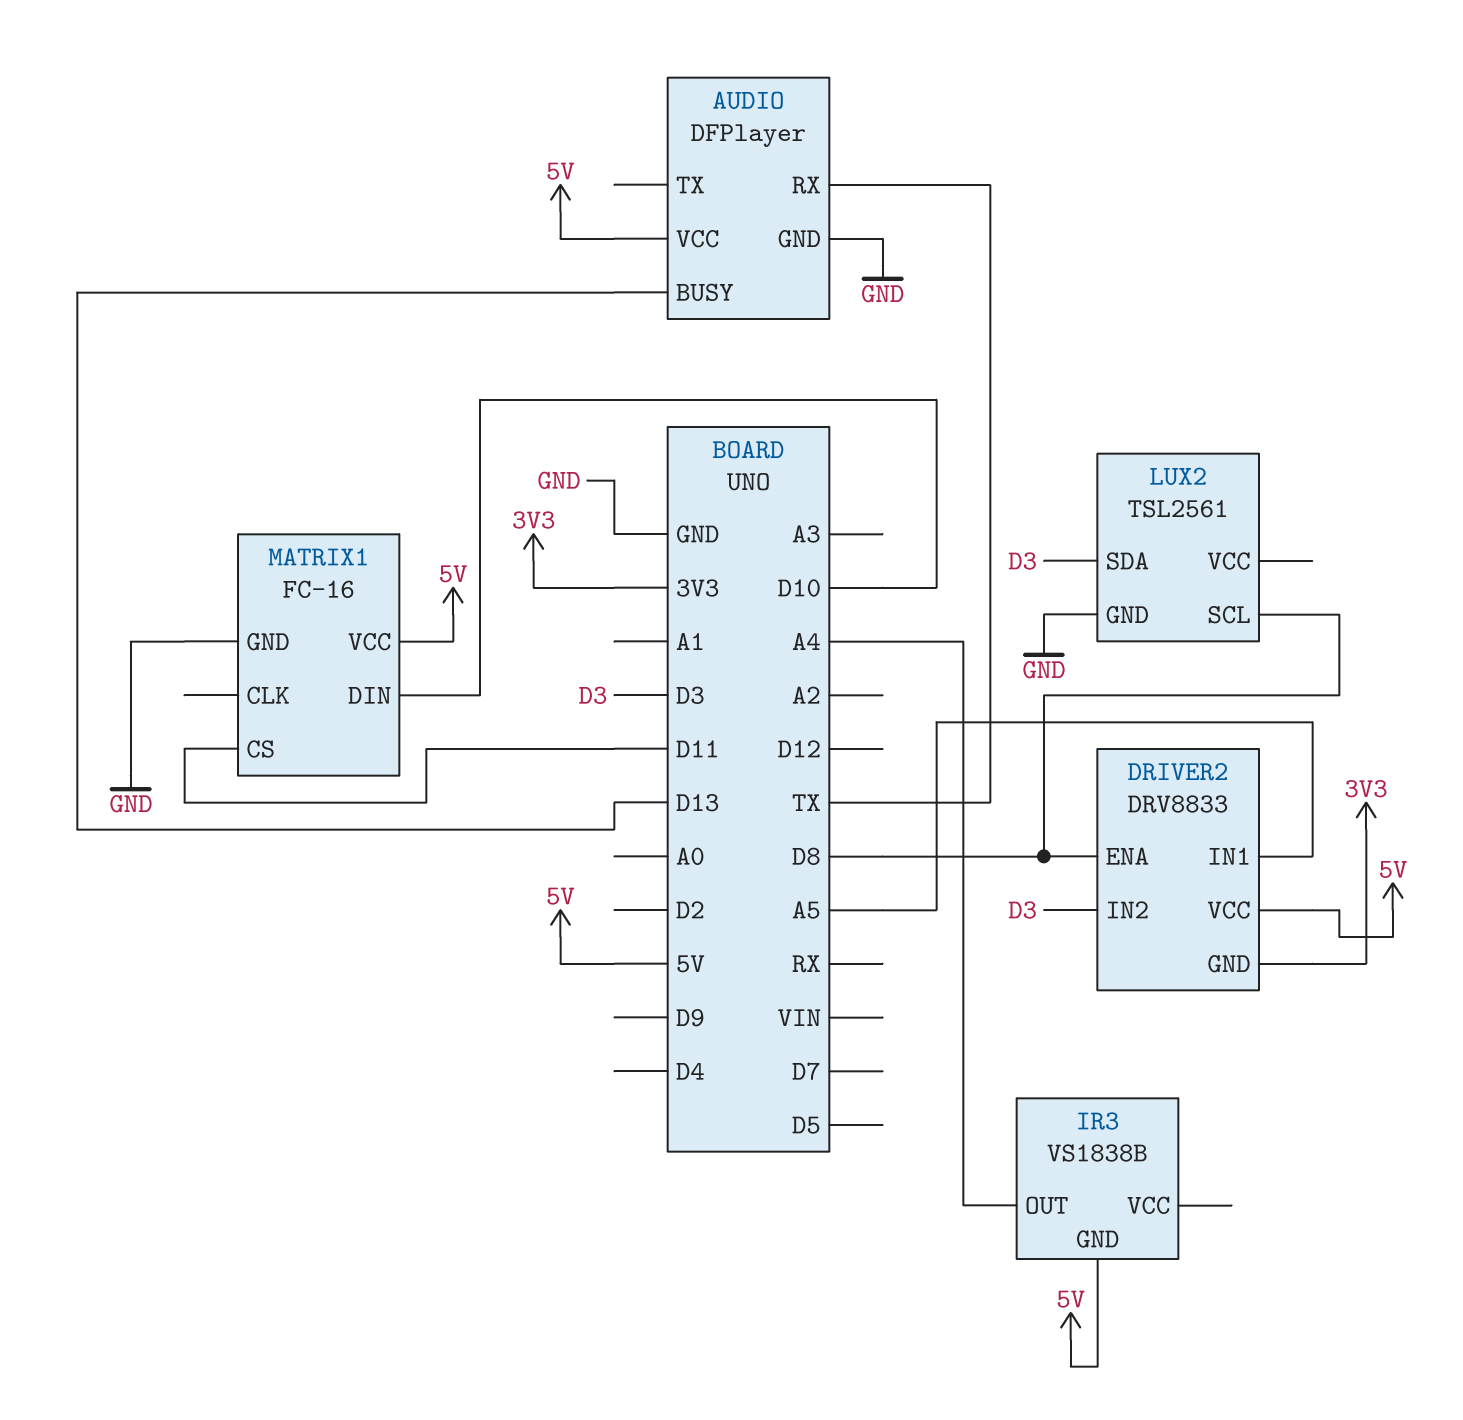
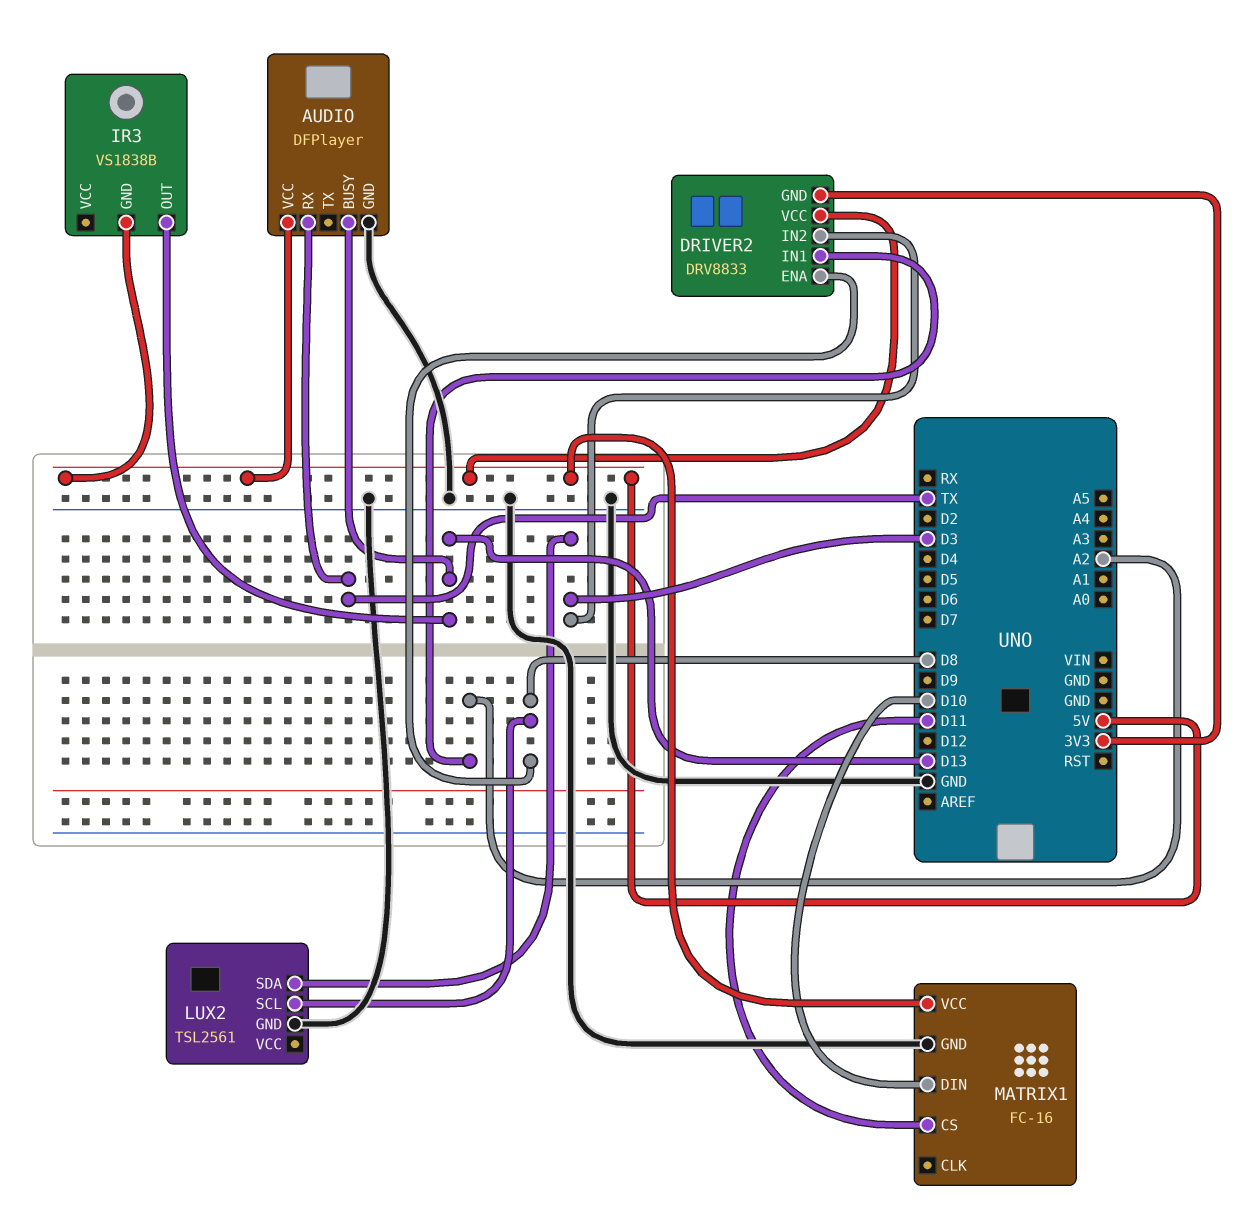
DRIVER2 pin IN1: A5 -> A2
IR3 pin OUT: A4 -> D13

